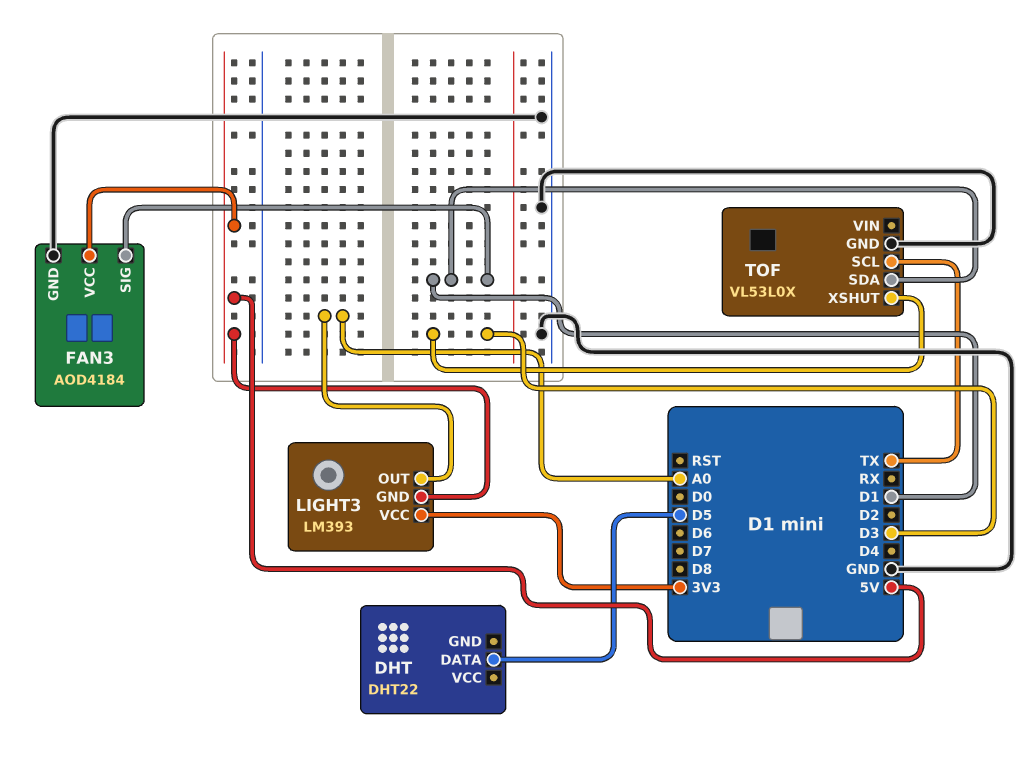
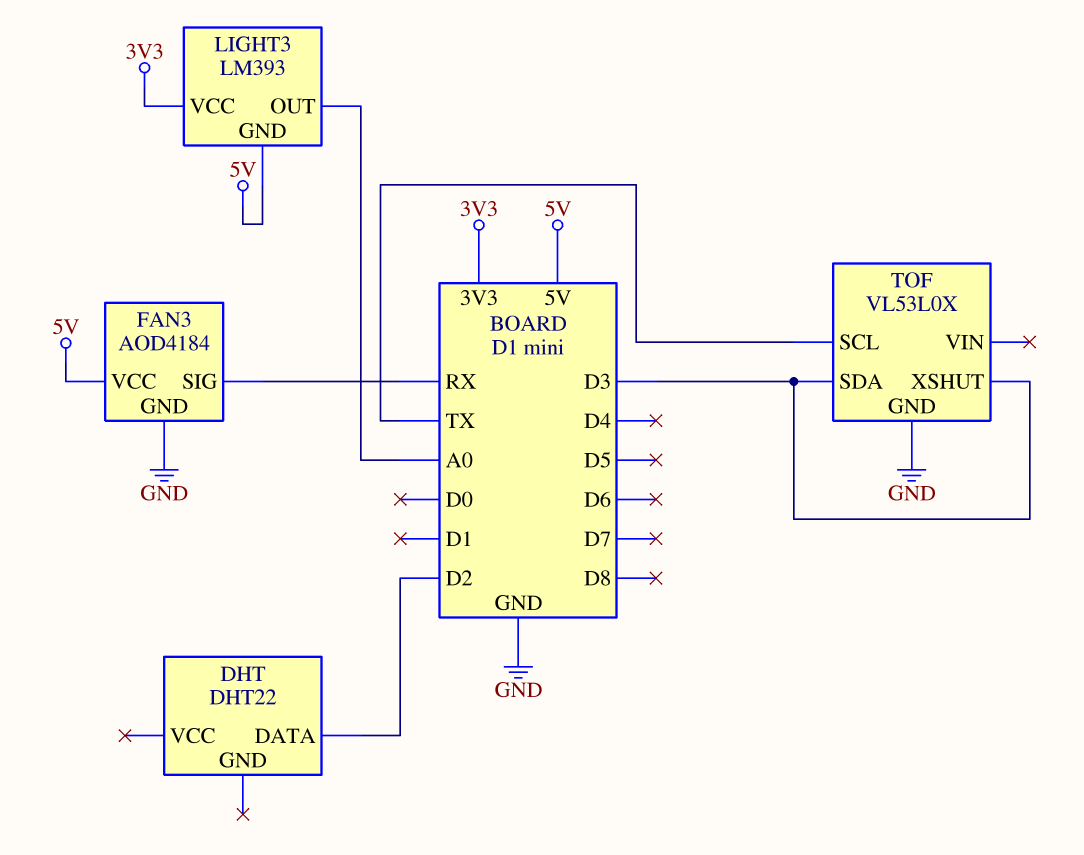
DHT pin DATA: D5 -> D2
FAN3 pin SIG: D1 -> RX
TOF pin SDA: D1 -> D3

